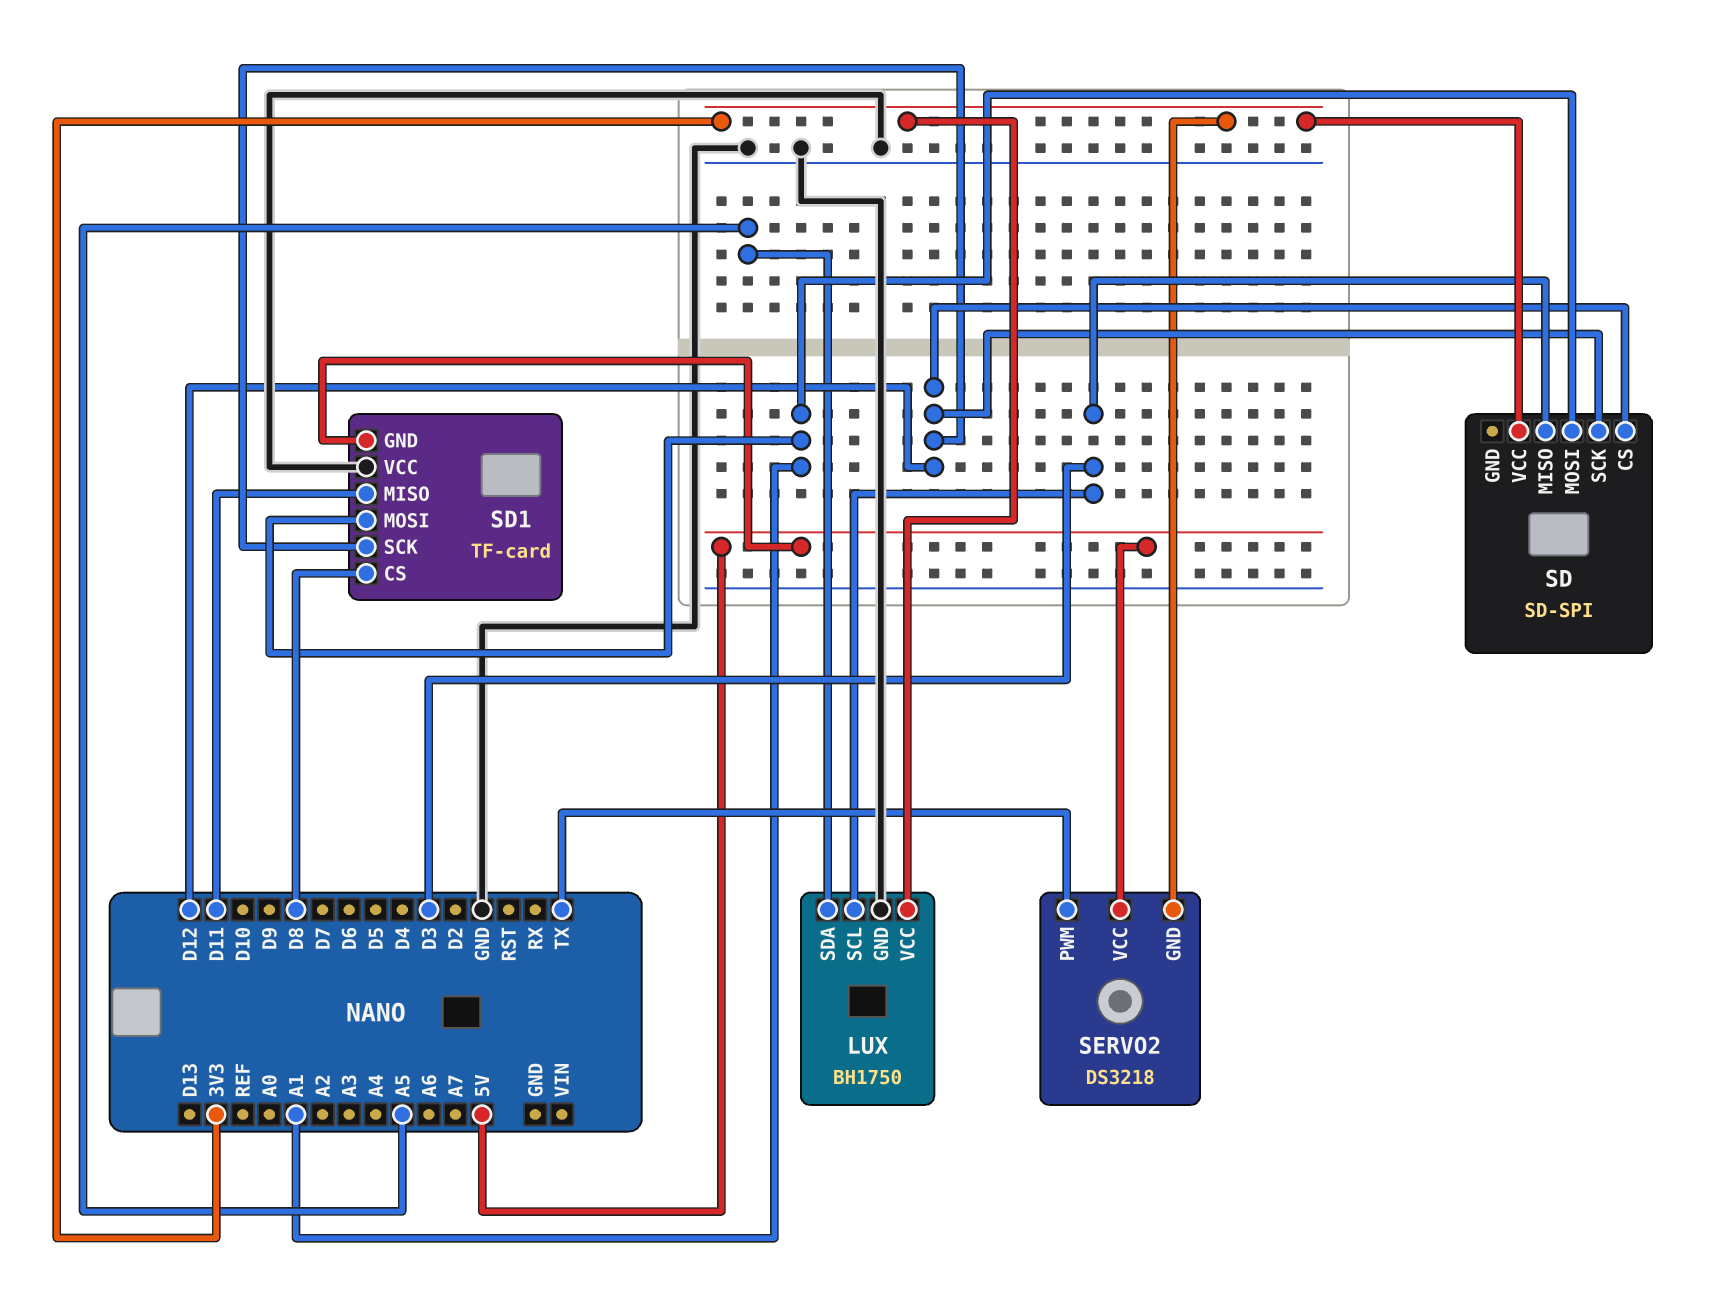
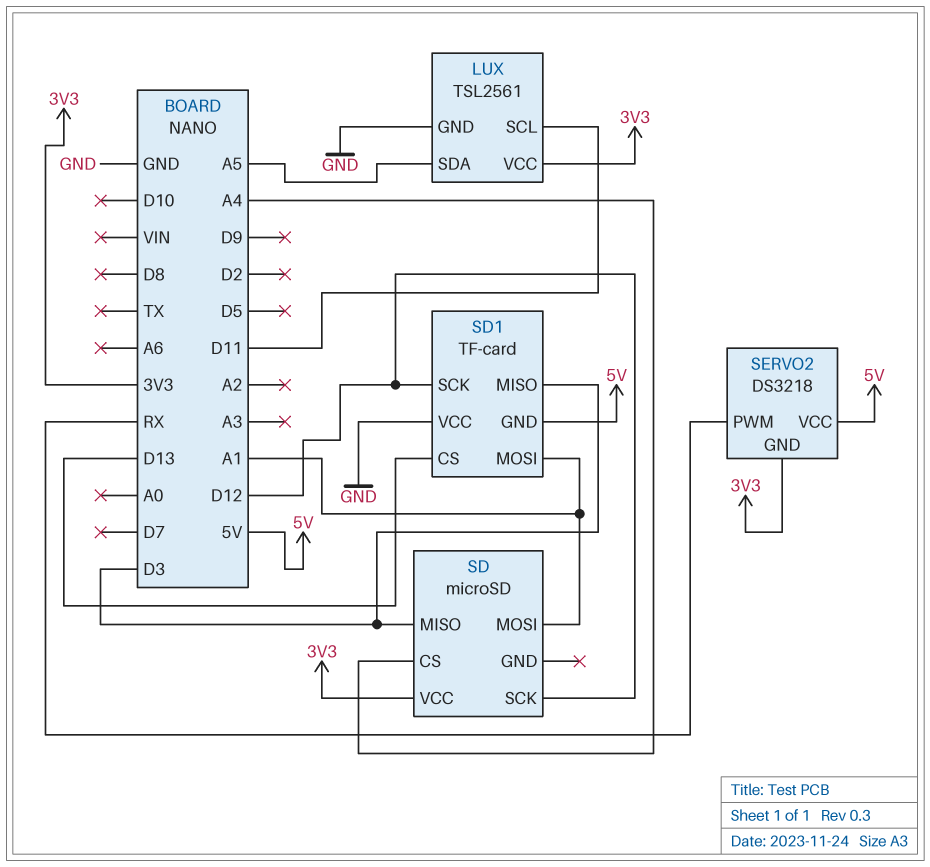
LUX: BH1750 -> TSL2561
LUX pin SCL: D3 -> D11
SD: SD-SPI -> microSD
SD pin CS: D12 -> A4
SD1 pin CS: D8 -> D13
SD1 pin MISO: D11 -> D3
SERVO2 pin PWM: TX -> RX

